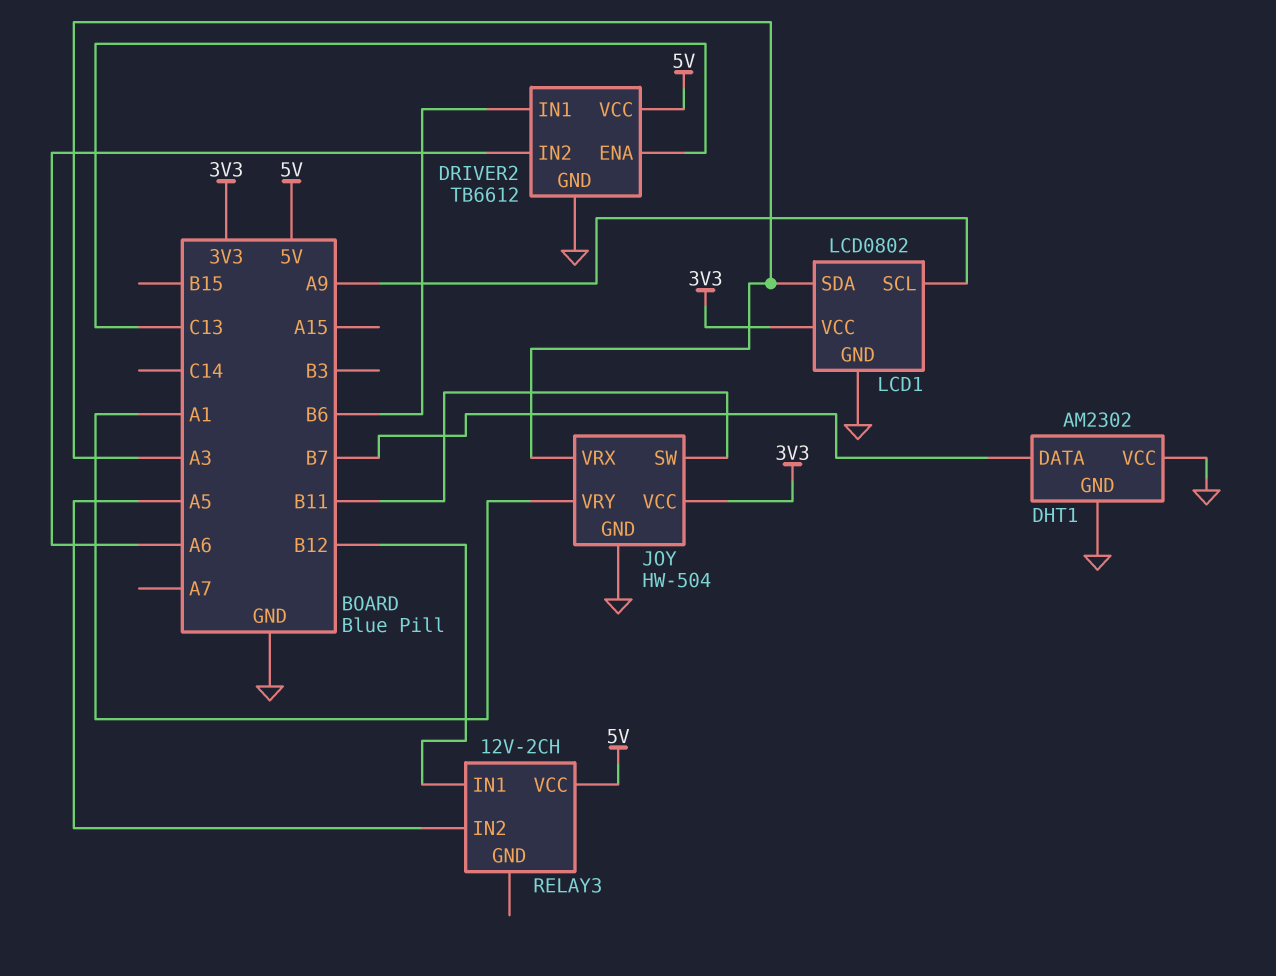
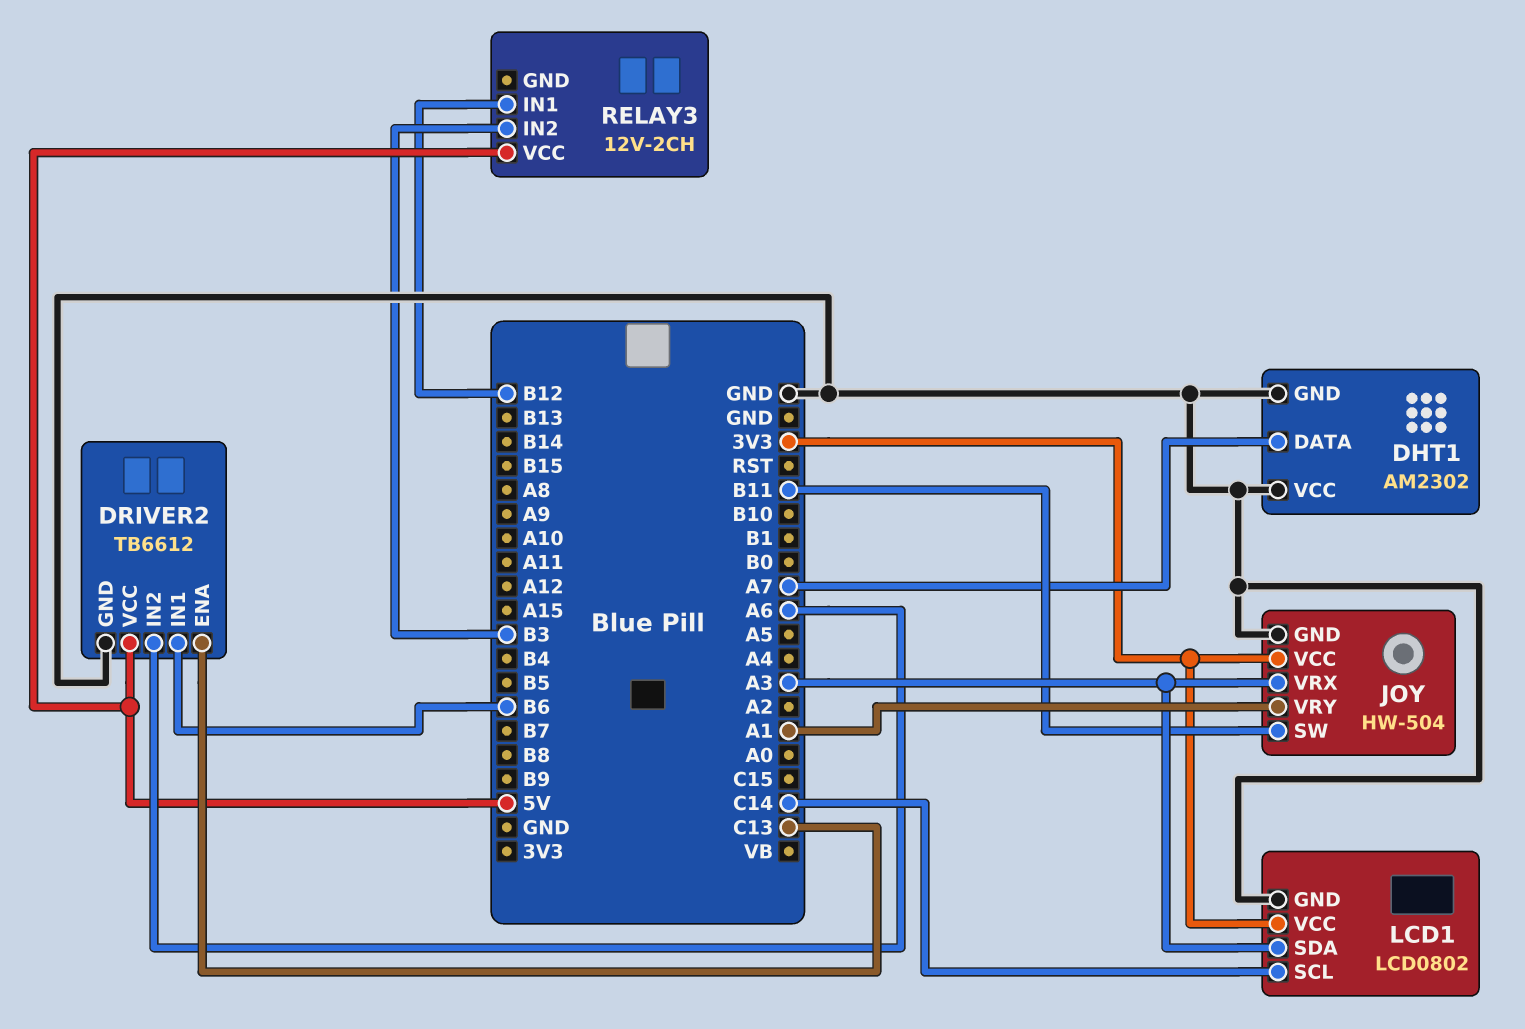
DHT1 pin DATA: B7 -> A7
LCD1 pin SCL: A9 -> C14
RELAY3 pin IN2: A5 -> B3

